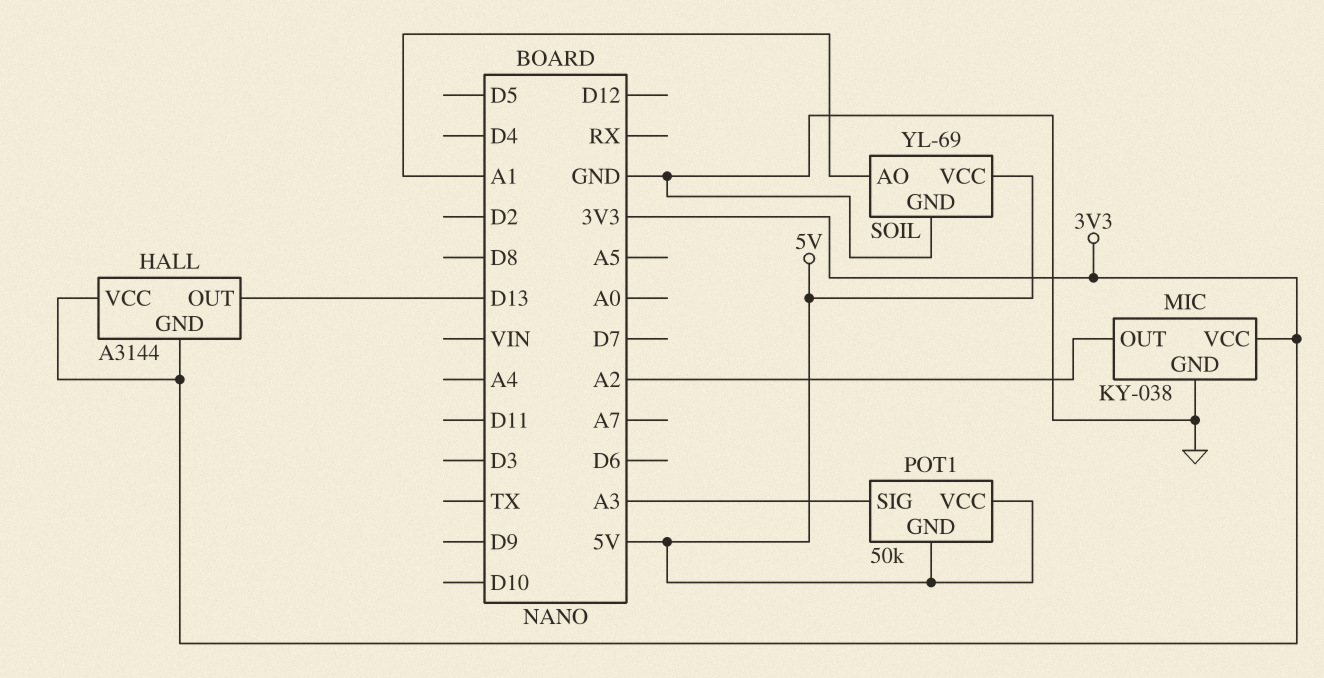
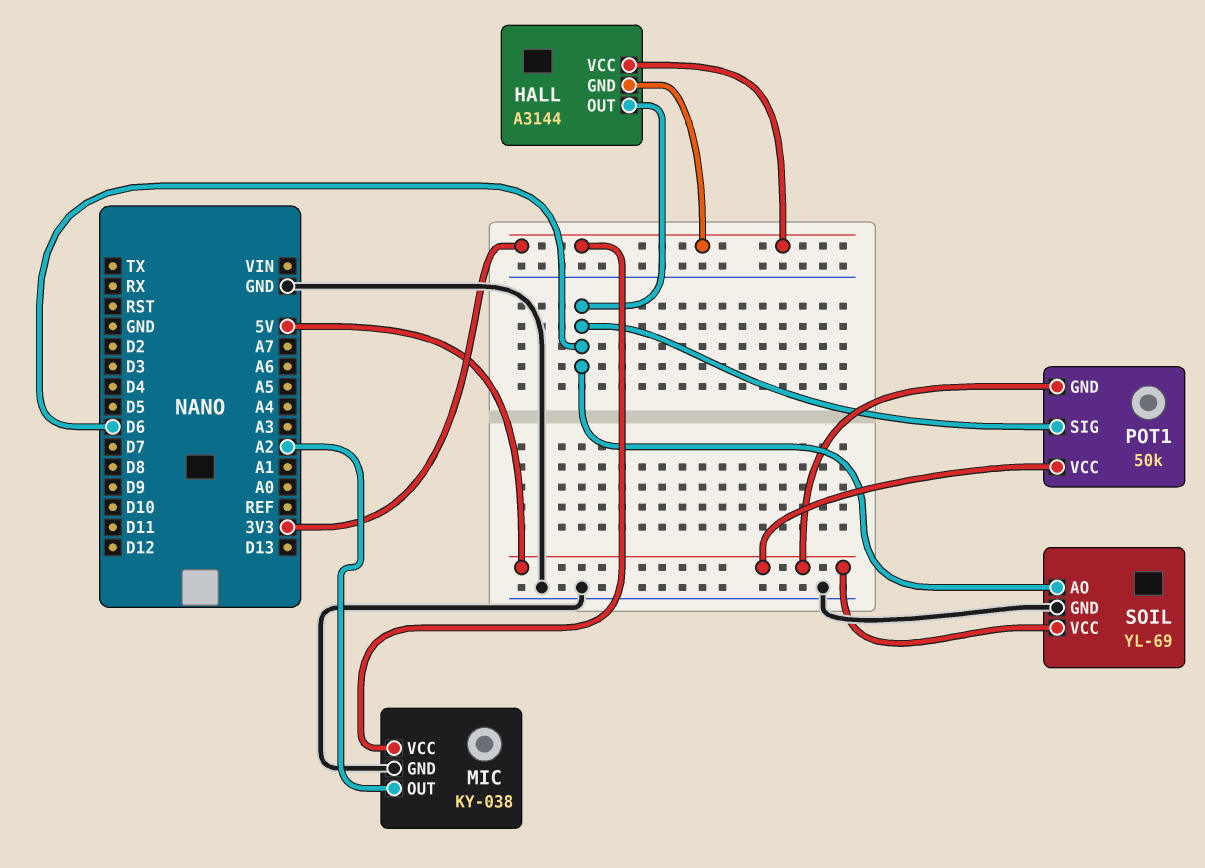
HALL pin OUT: D13 -> D6
POT1 pin SIG: A3 -> D6
SOIL pin AO: A1 -> D6

